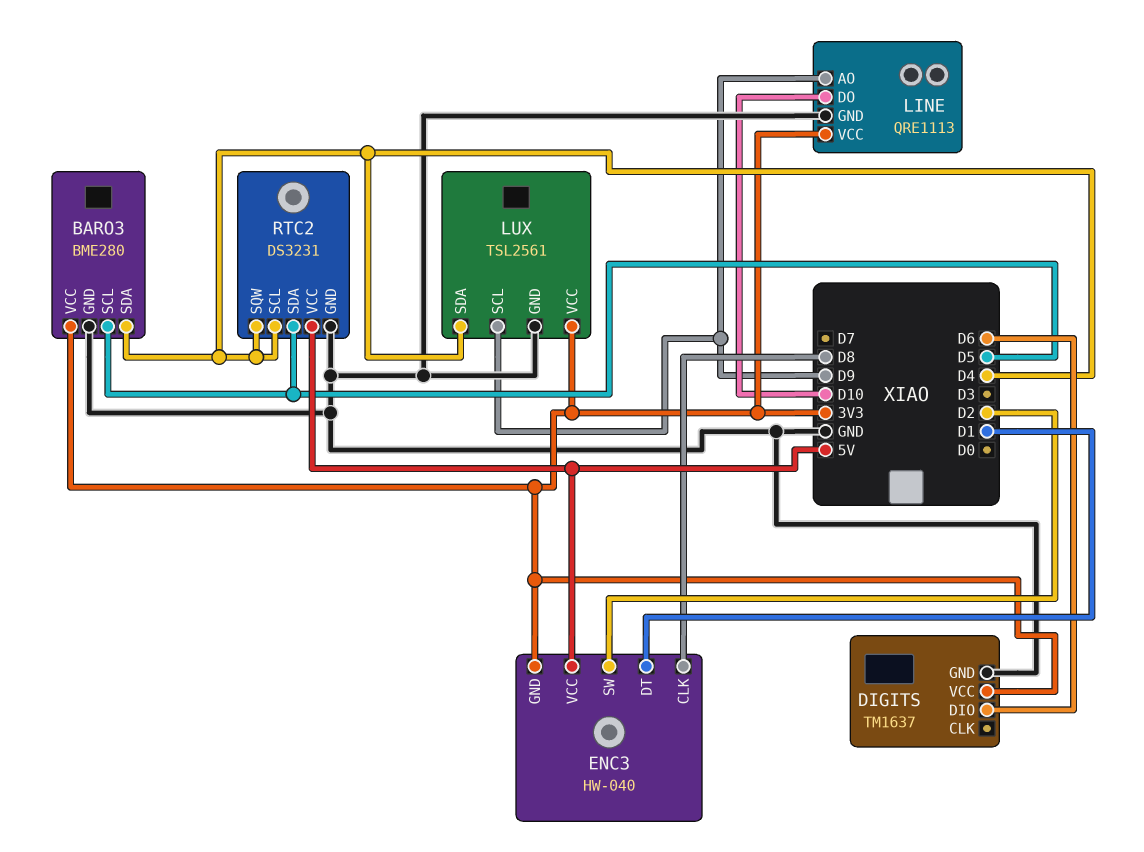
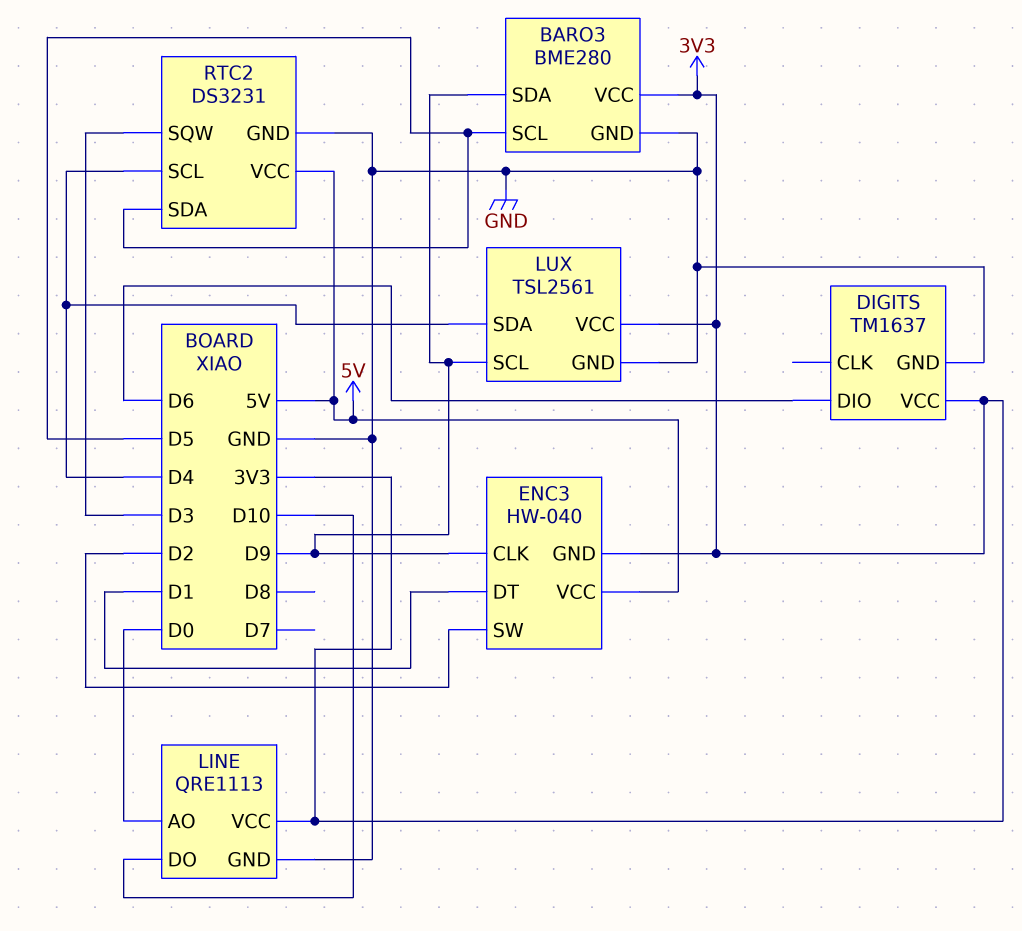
BARO3 pin SDA: D4 -> D9
ENC3 pin CLK: D8 -> D9
LINE pin AO: D9 -> D0
RTC2 pin SQW: D4 -> D3

